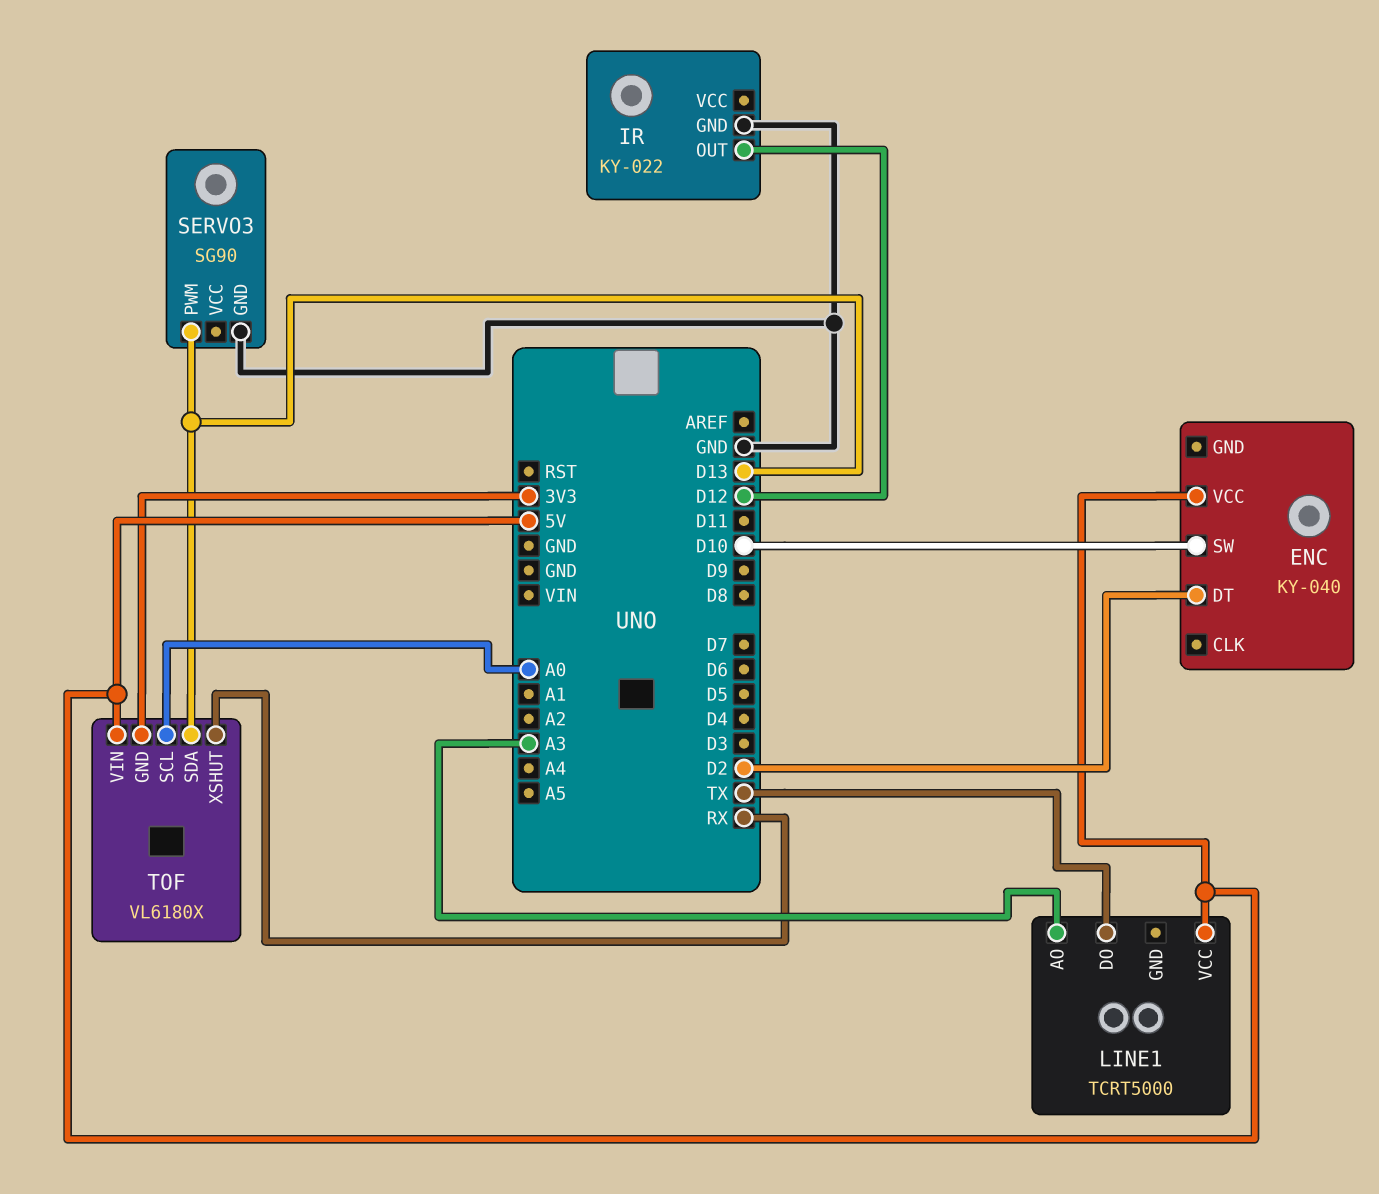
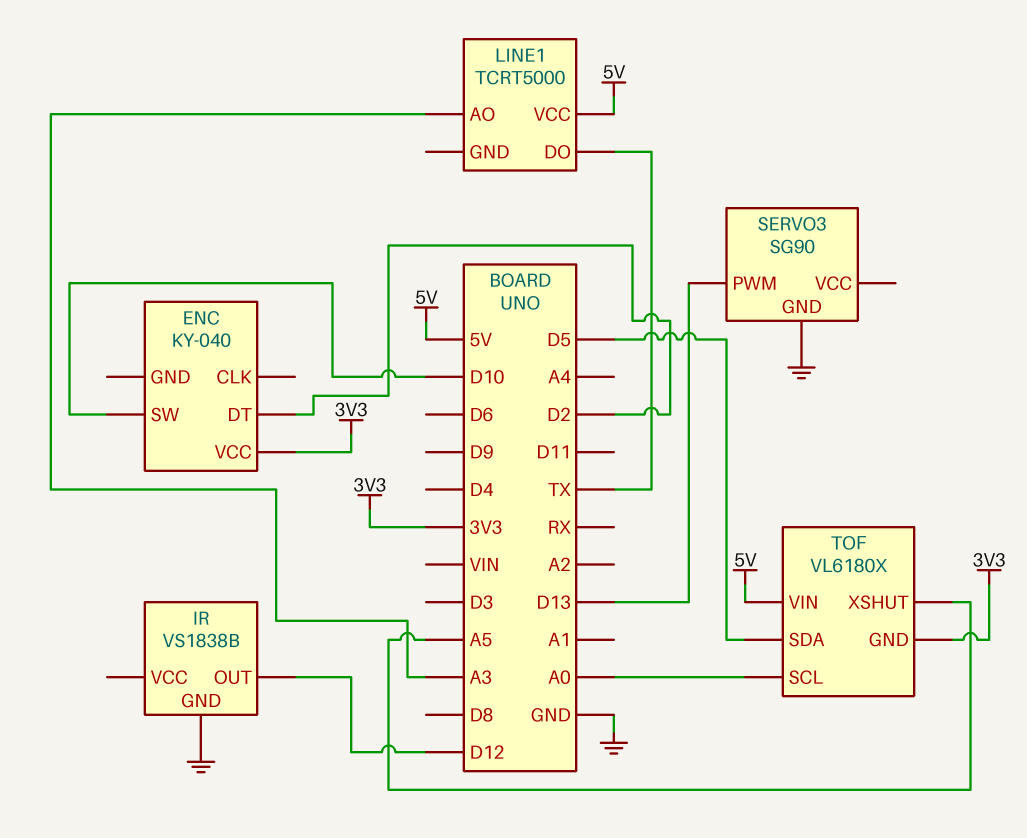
ENC pin VCC: 5V -> 3V3
IR: KY-022 -> VS1838B
TOF pin SDA: D13 -> D5
TOF pin XSHUT: RX -> A5

